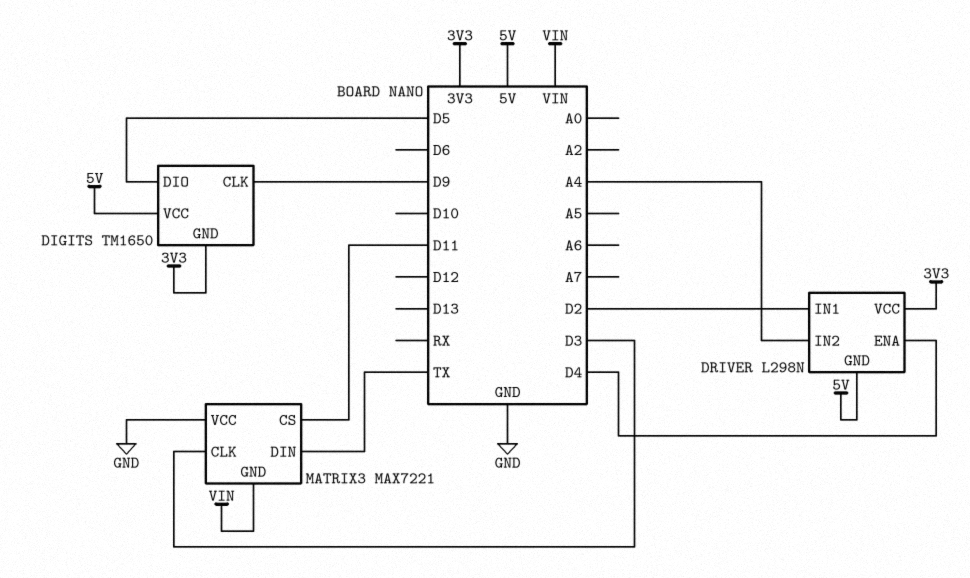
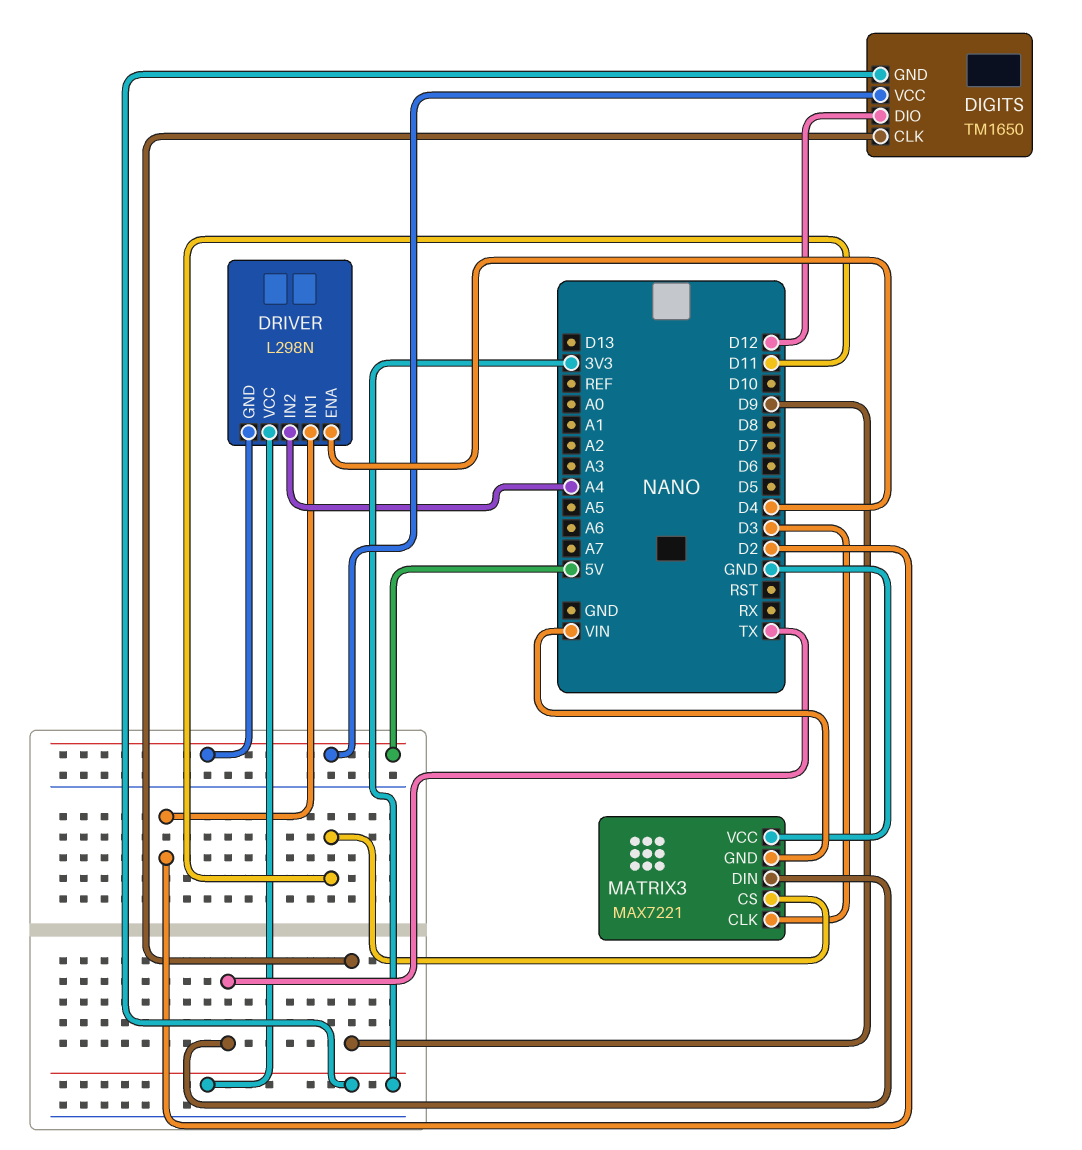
DIGITS pin DIO: D5 -> D12

